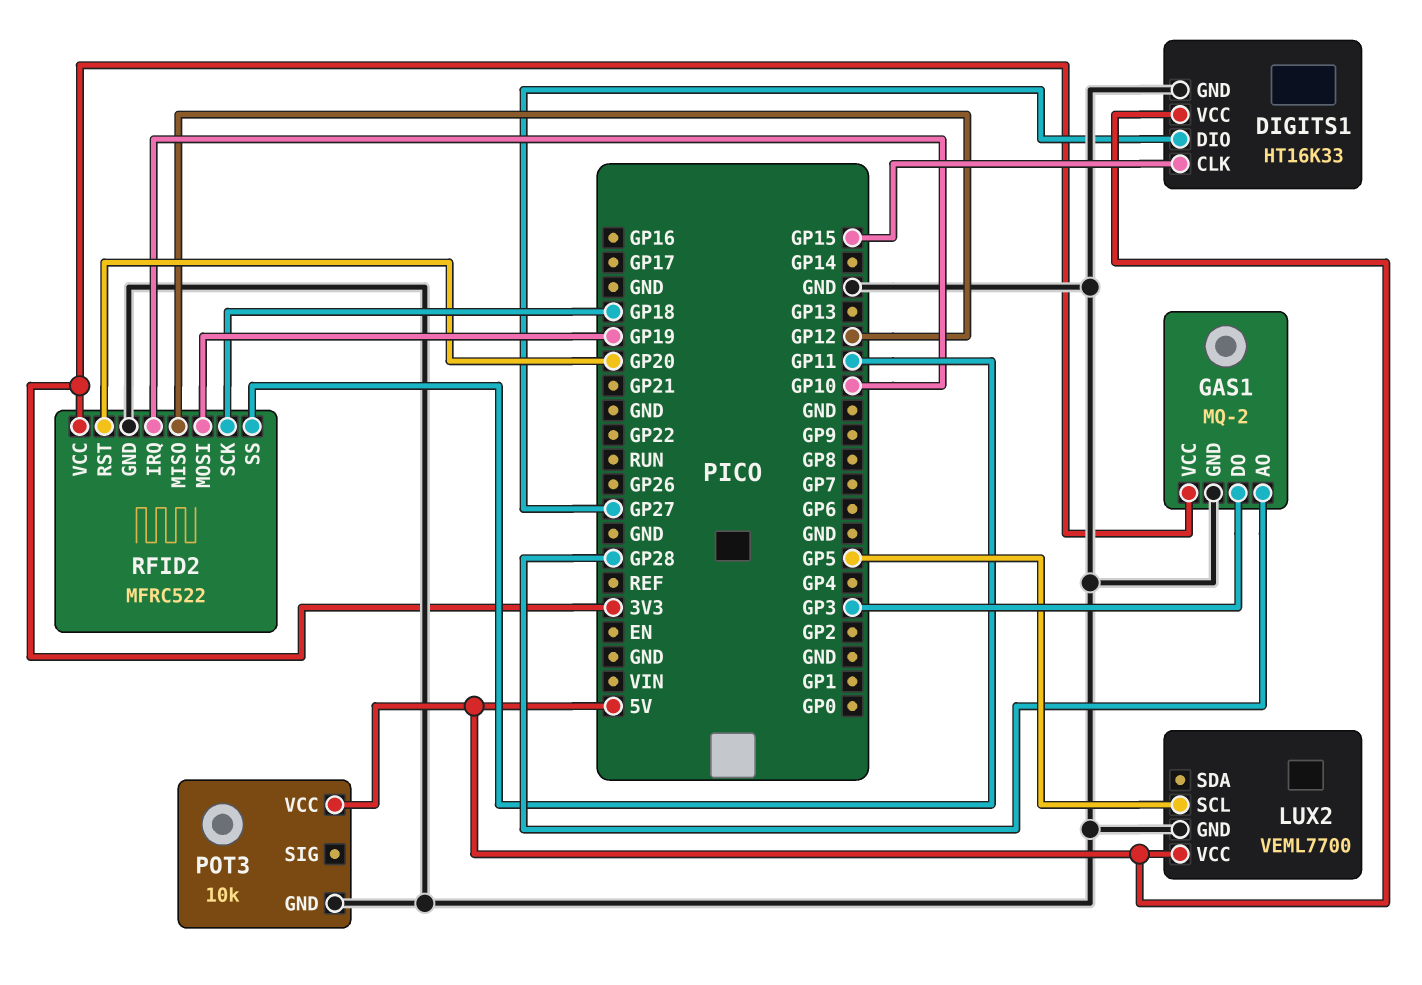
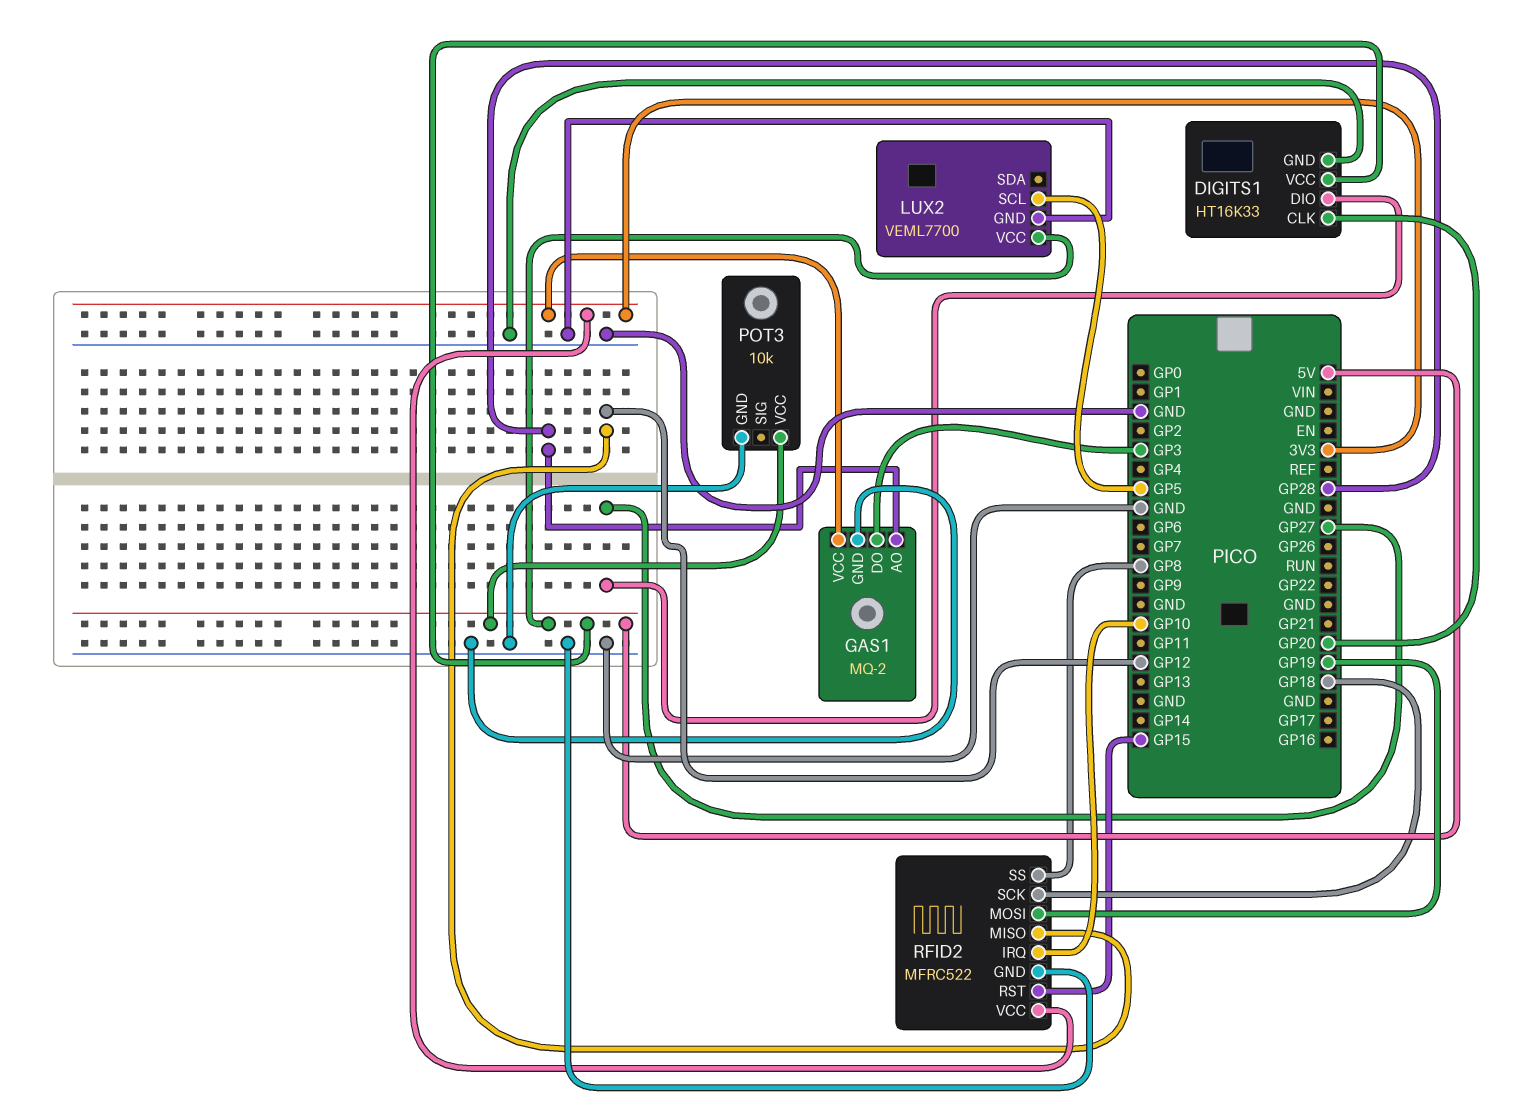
DIGITS1 pin CLK: GP15 -> GP20
RFID2 pin RST: GP20 -> GP15
RFID2 pin SS: GP11 -> GP8

